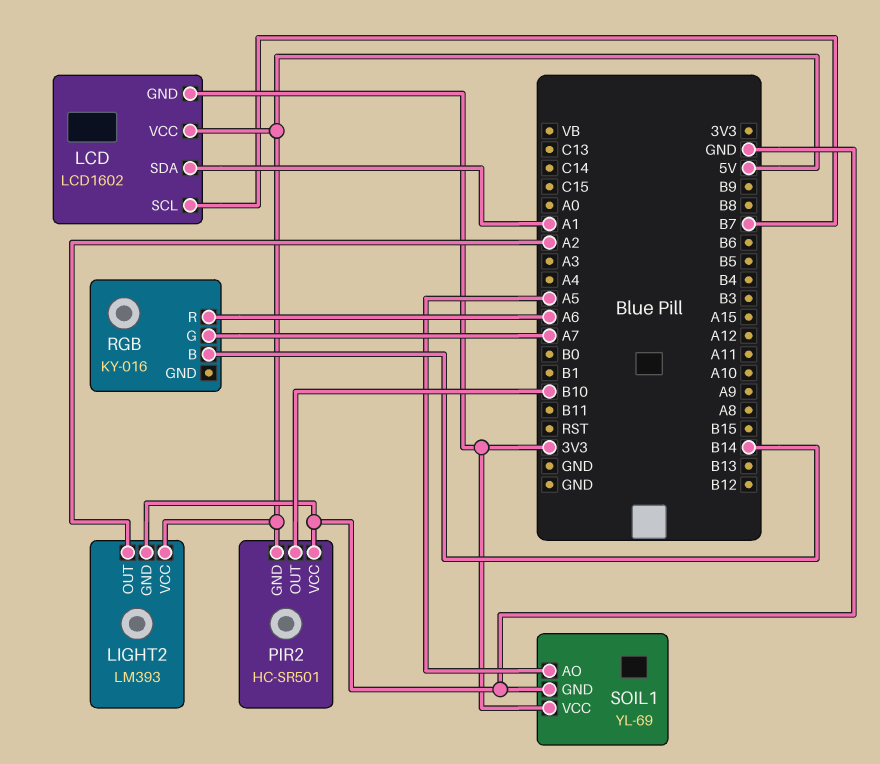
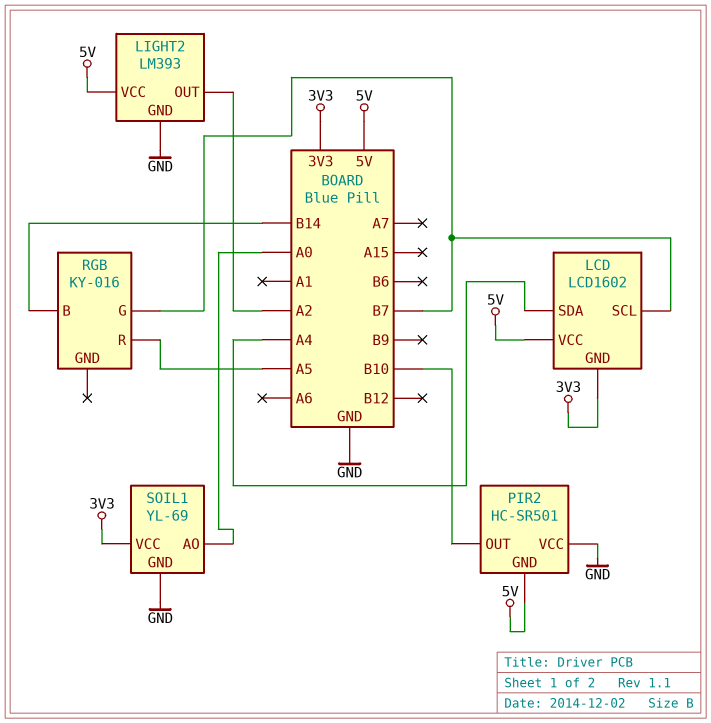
LCD pin SDA: A1 -> A4
RGB pin G: A7 -> B7
RGB pin R: A6 -> A5
SOIL1 pin AO: A5 -> A0

